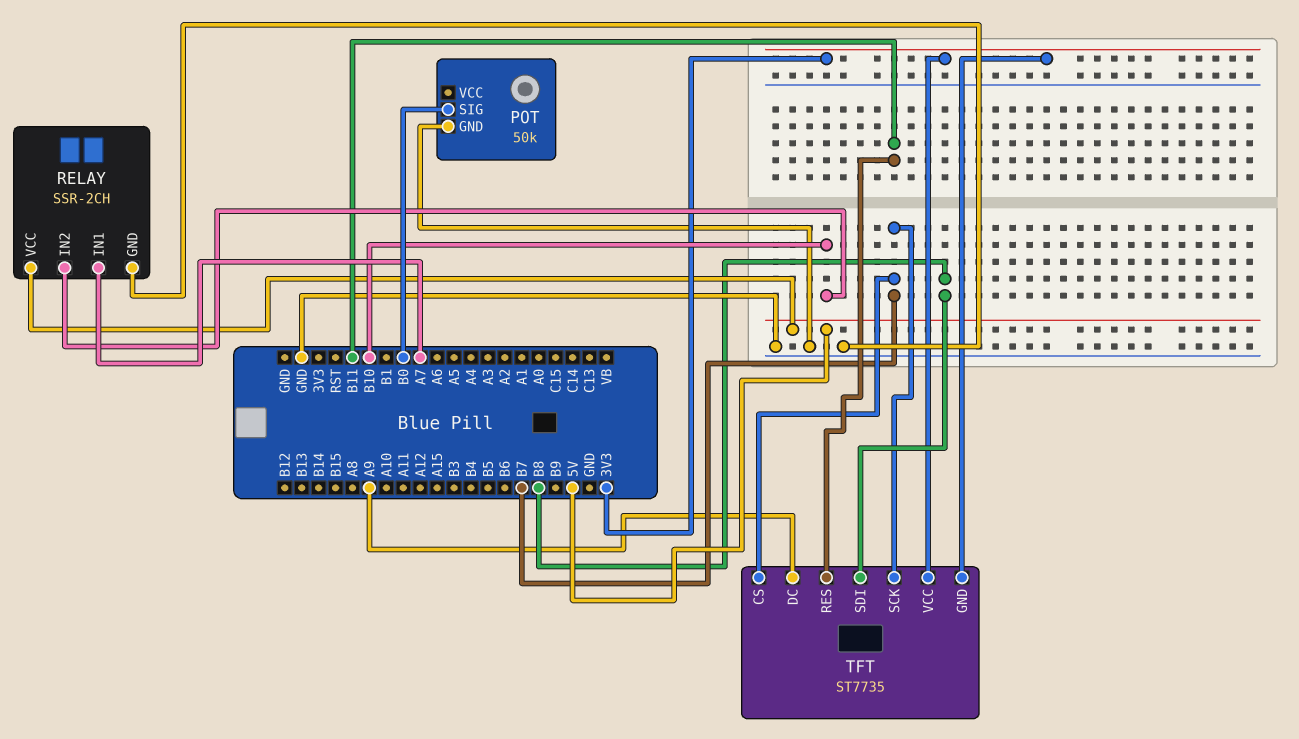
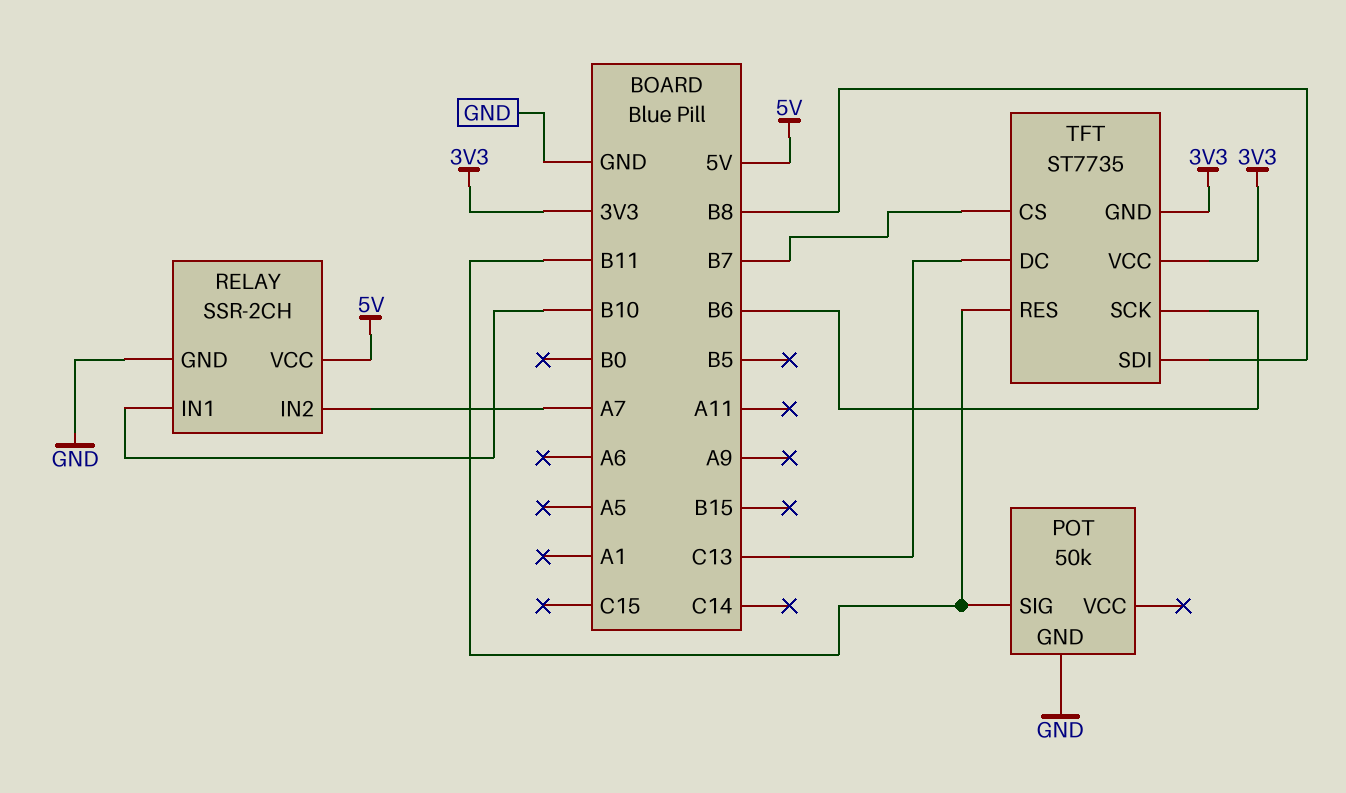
POT pin SIG: B0 -> B11
RELAY pin IN1: A7 -> B10
RELAY pin IN2: B10 -> A7
TFT pin DC: A9 -> C13
TFT pin SCK: B7 -> B6

